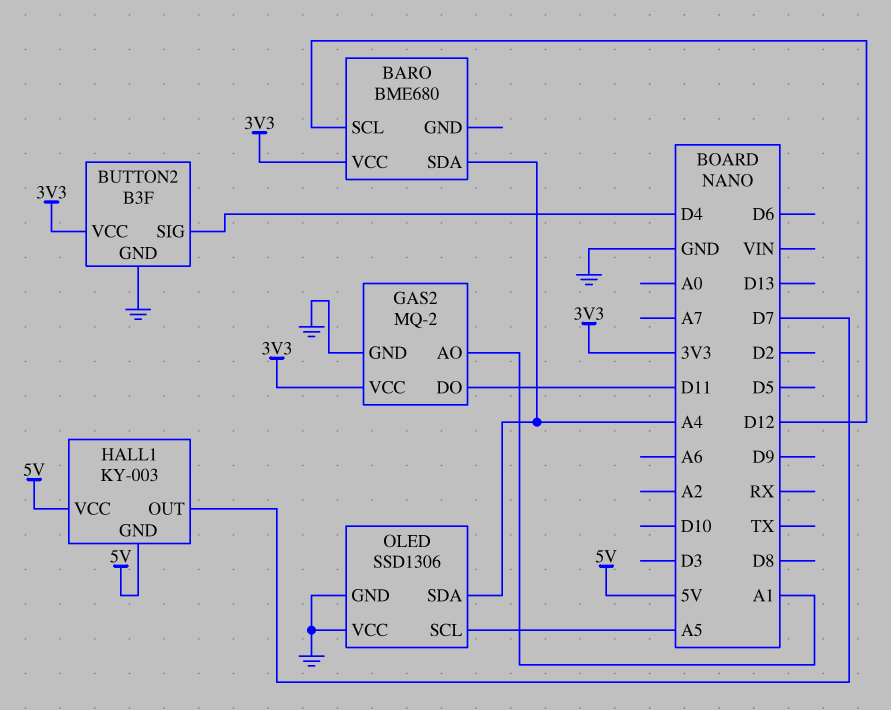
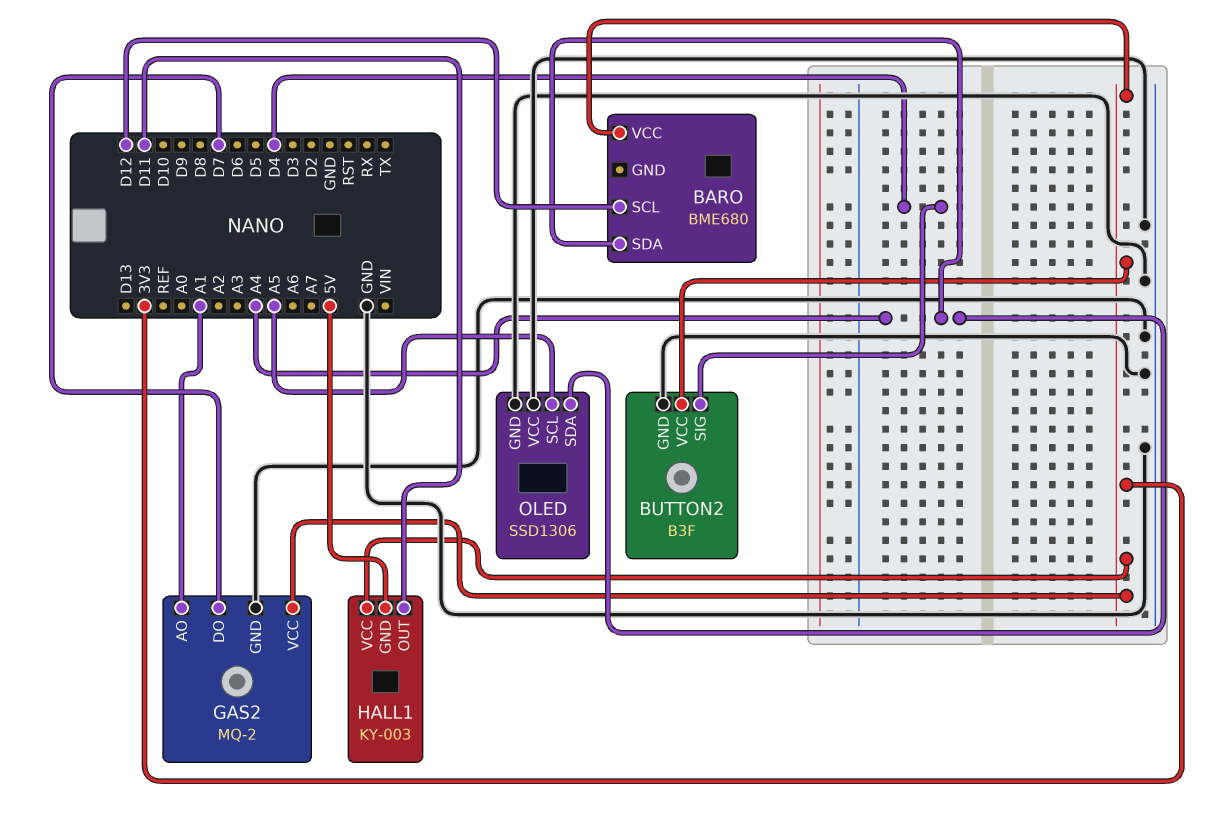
GAS2 pin DO: D11 -> D7
HALL1 pin OUT: D7 -> D11
HALL1 pin VCC: 5V -> 3V3

